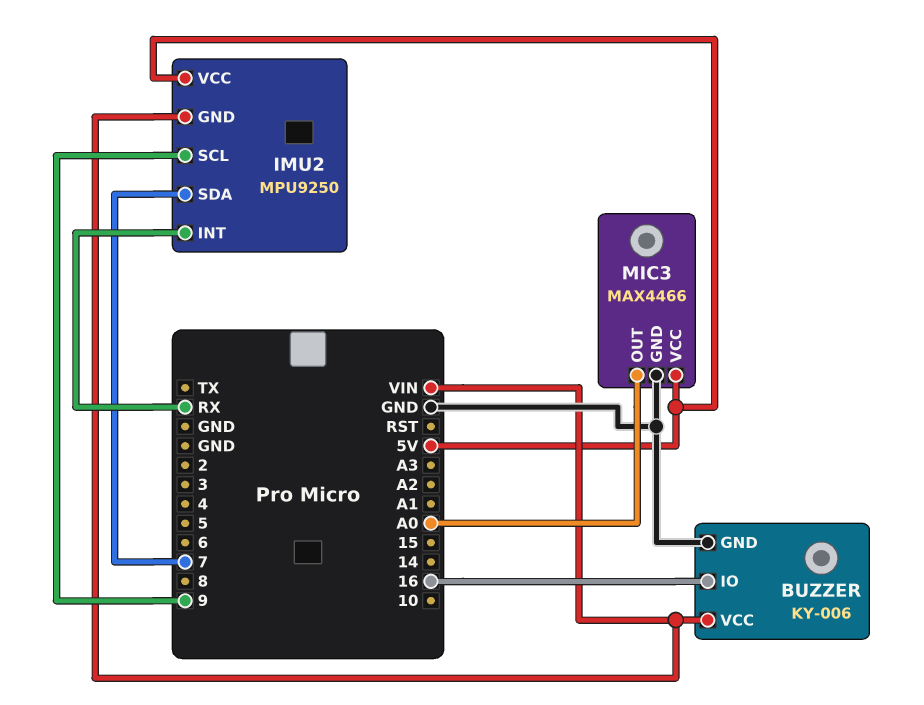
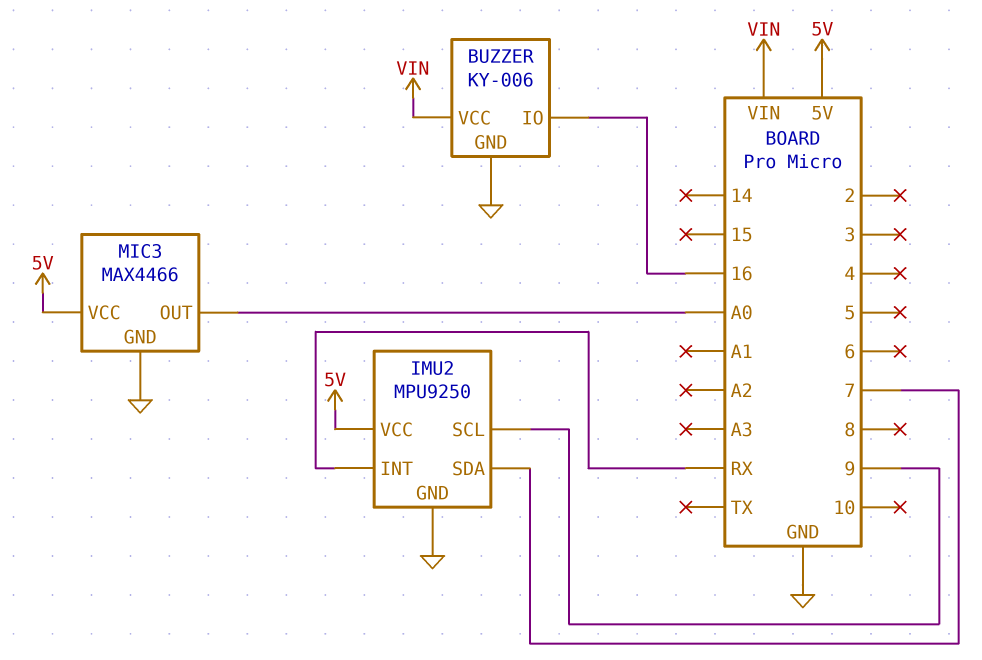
IMU2 pin GND: VIN -> GND

